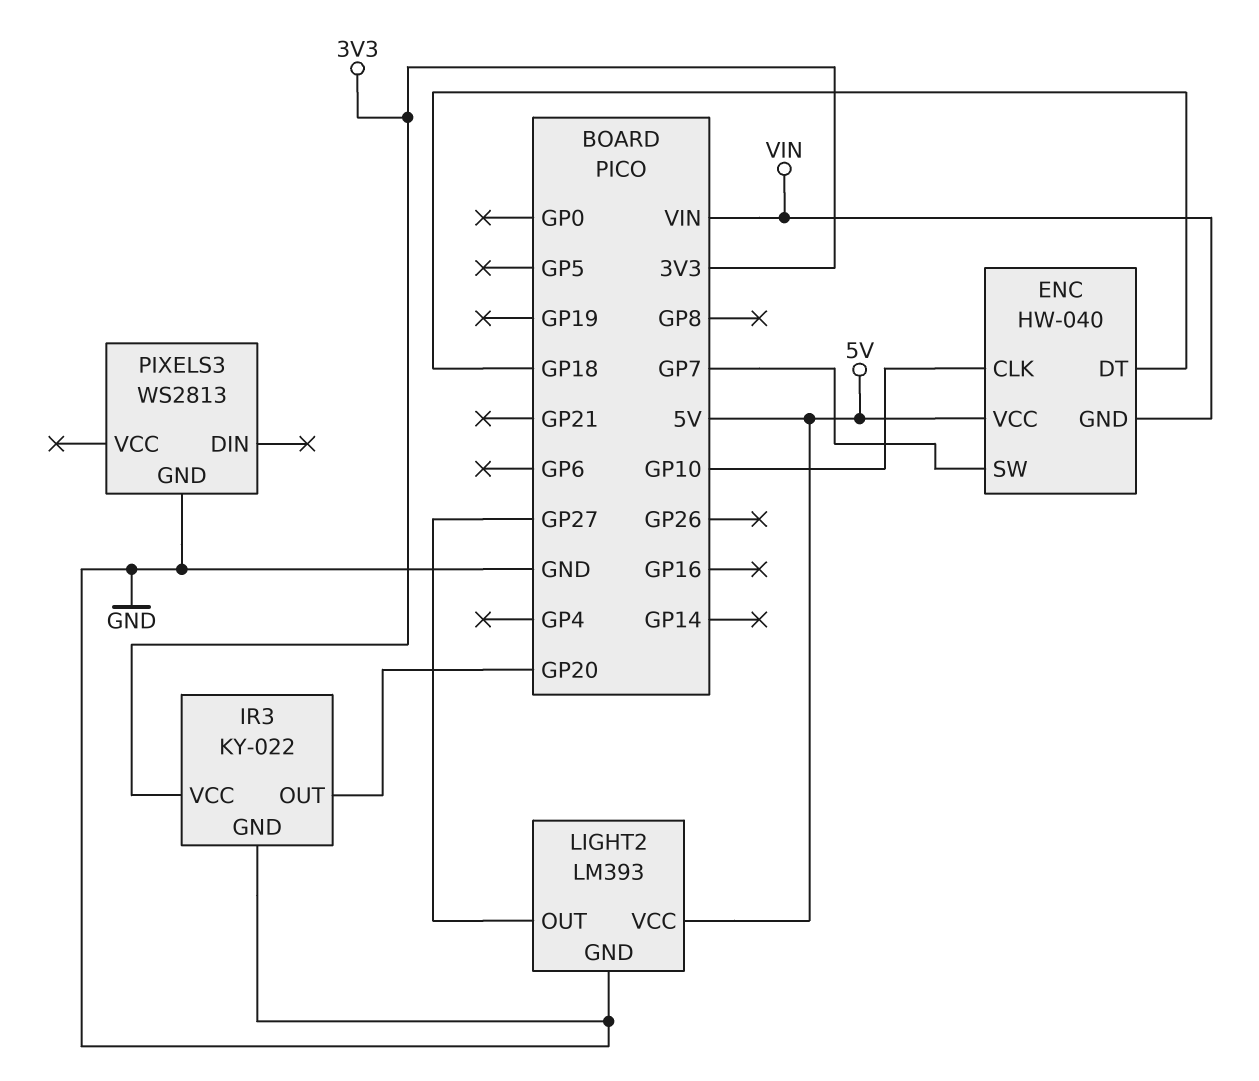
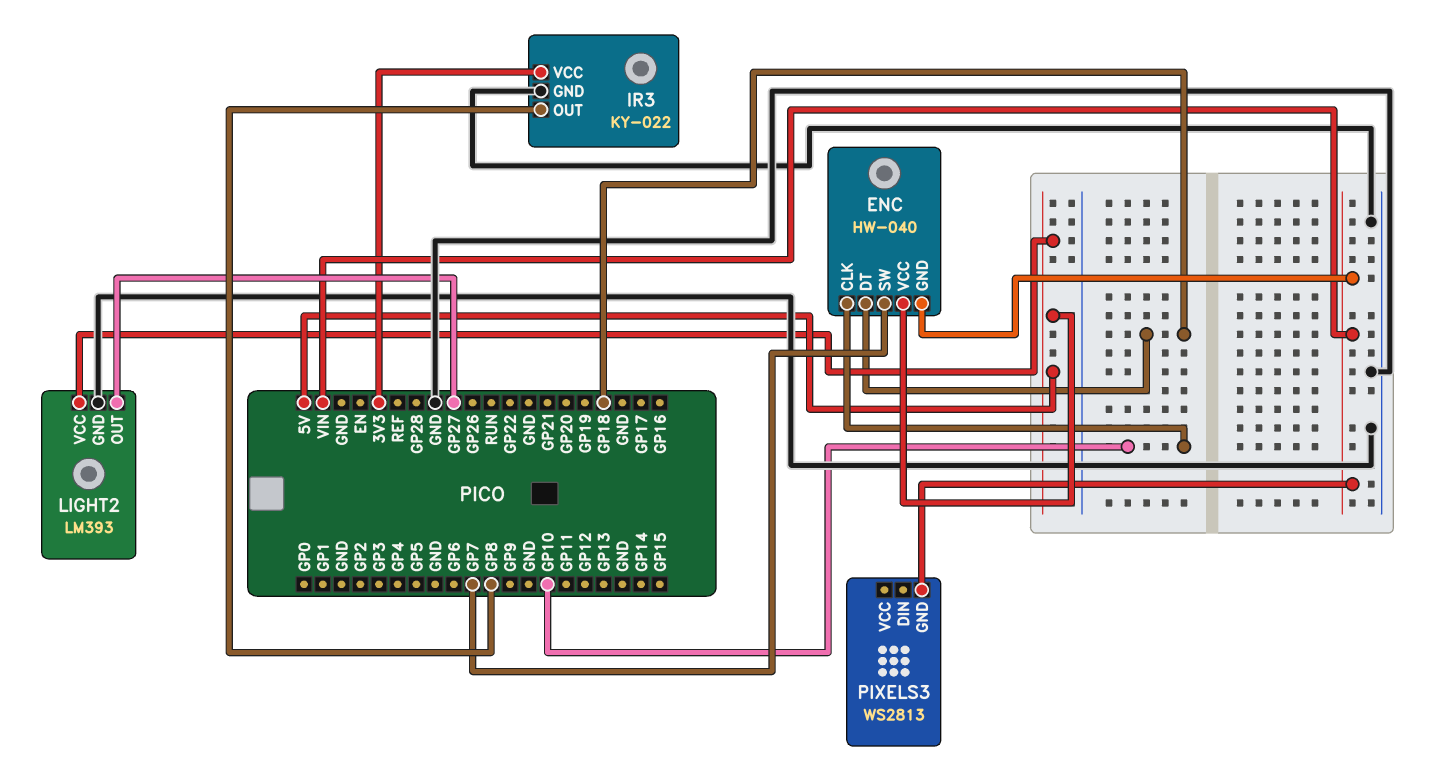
IR3 pin OUT: GP20 -> GP8
PIXELS3 pin GND: GND -> VIN

